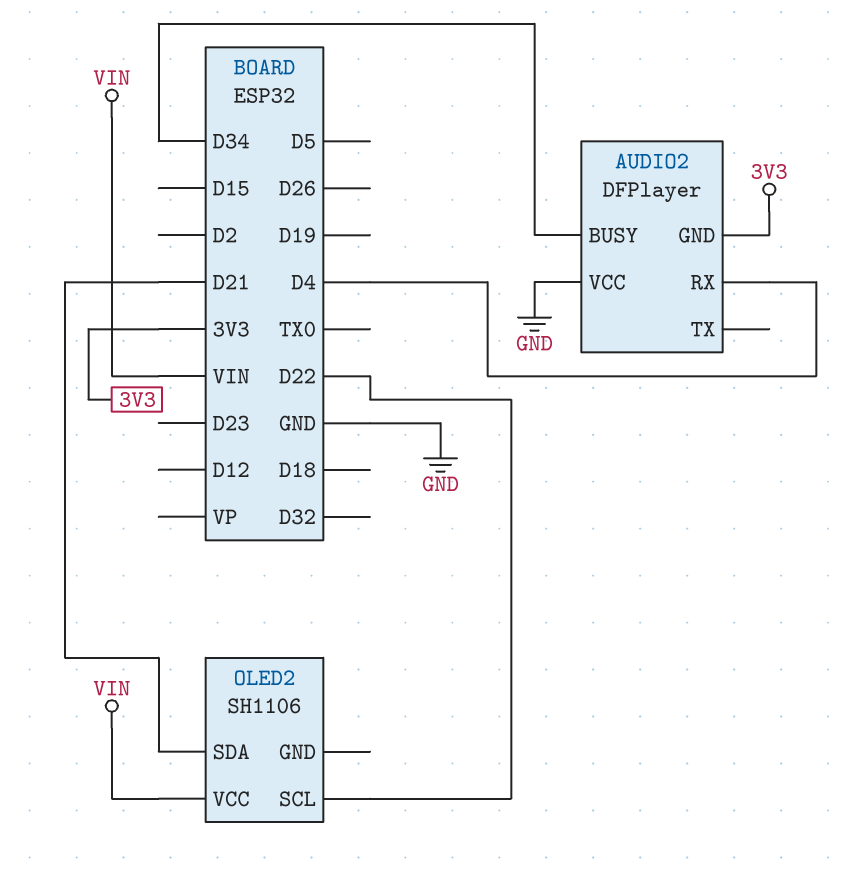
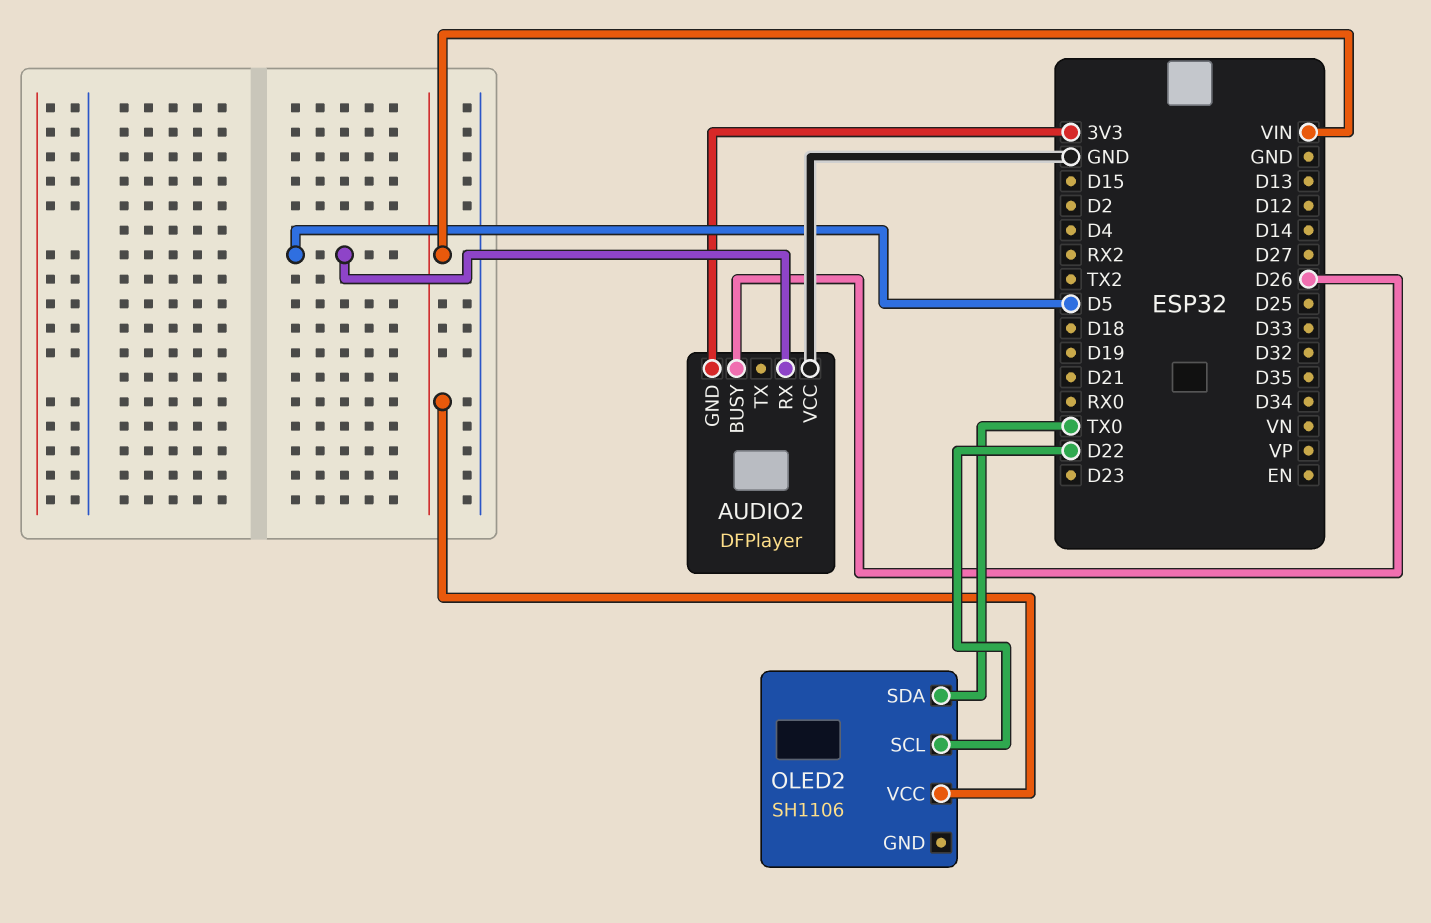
AUDIO2 pin BUSY: D34 -> D26
AUDIO2 pin RX: D4 -> D5
OLED2 pin SDA: D21 -> TX0

